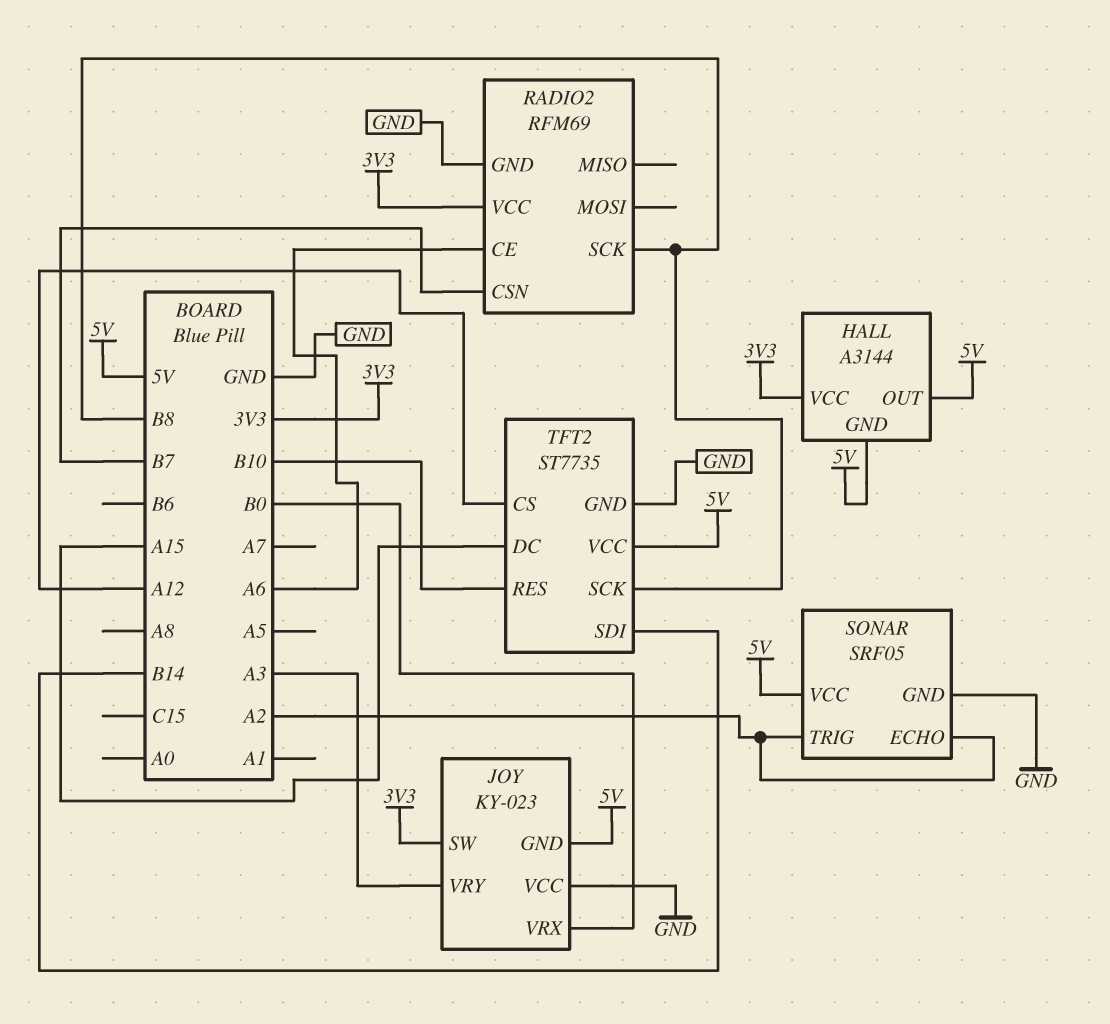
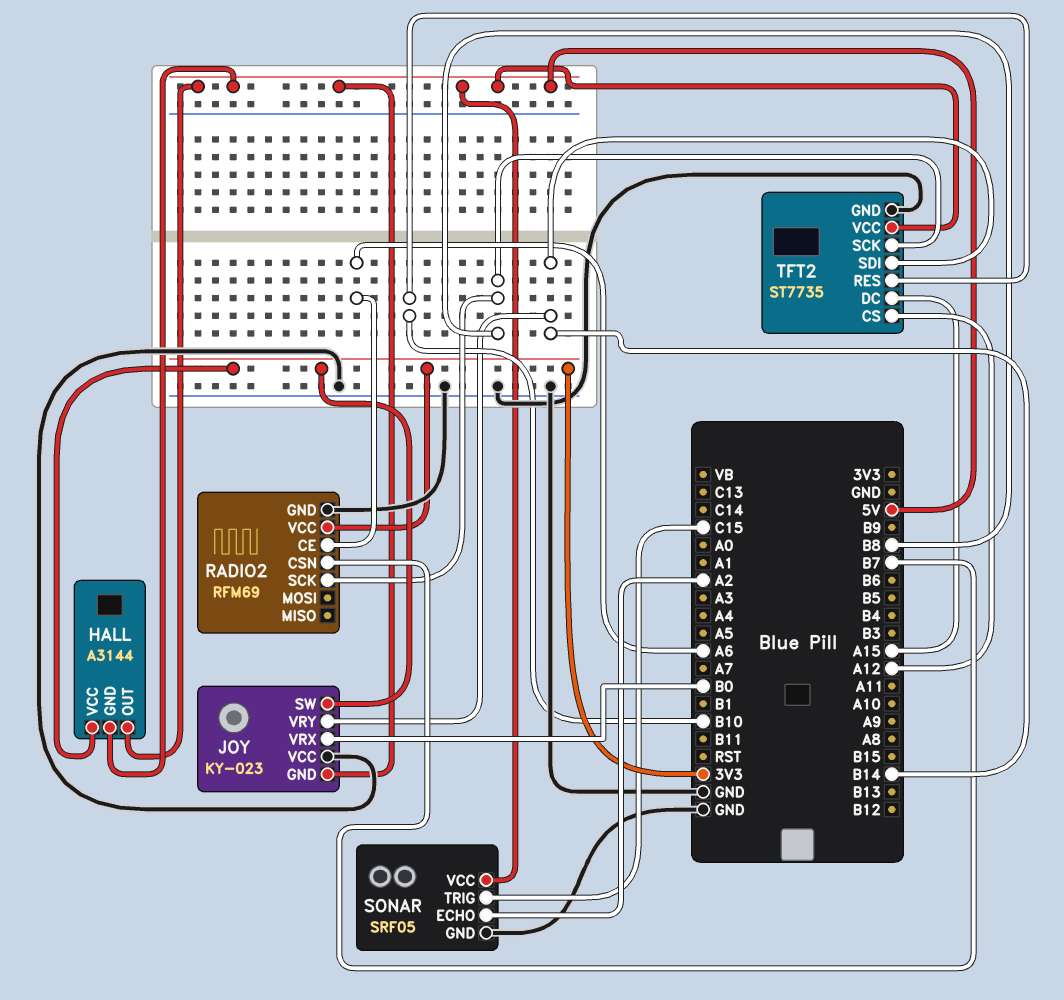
JOY pin VRY: A3 -> B14
SONAR pin TRIG: A2 -> C15

